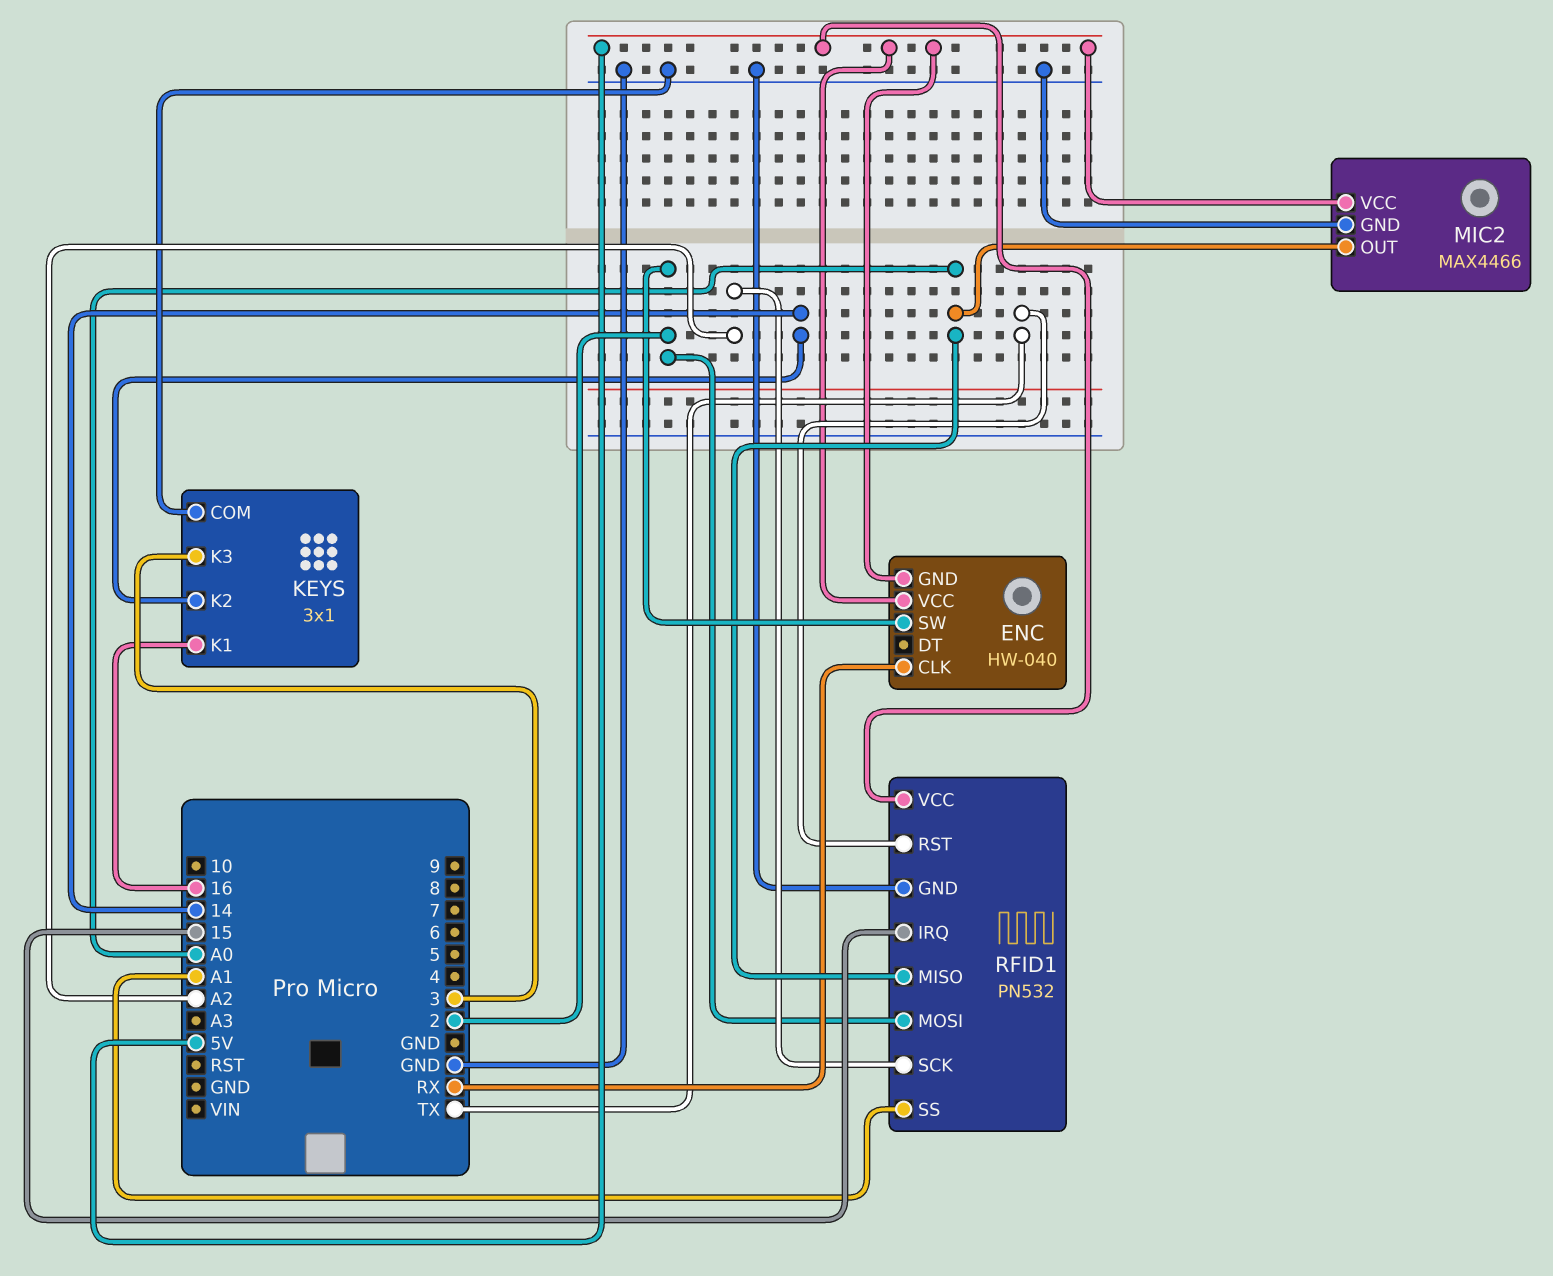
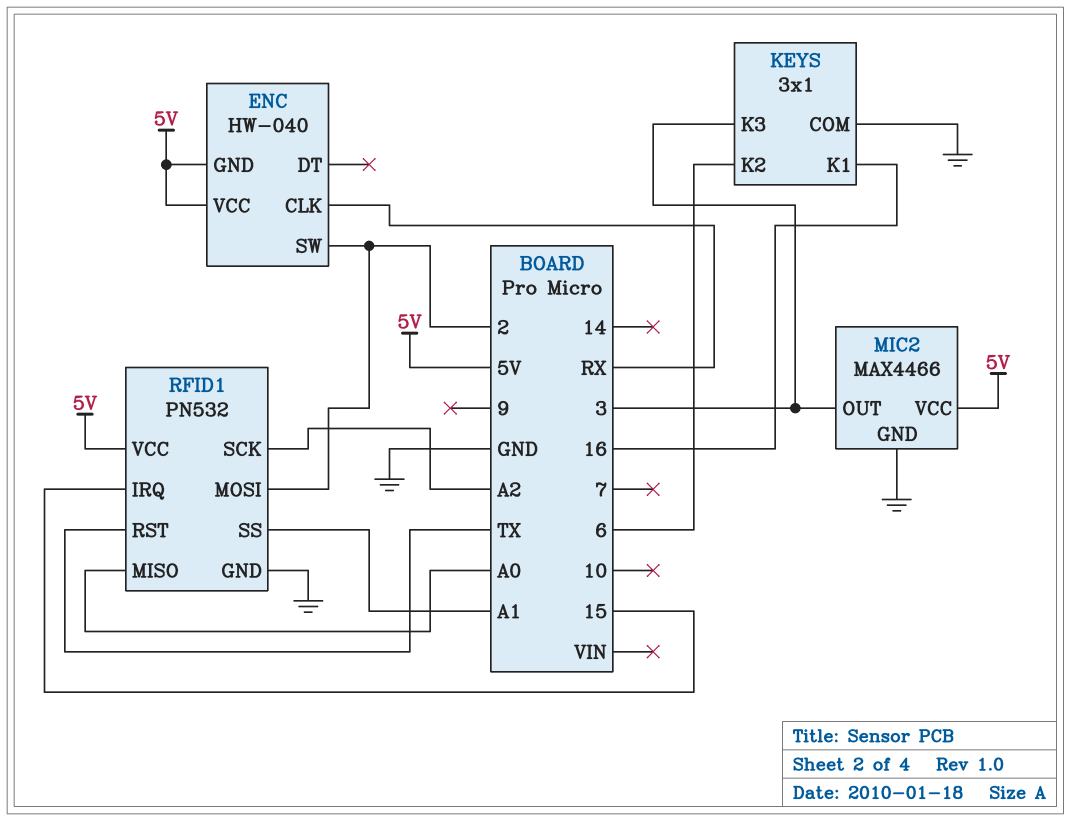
KEYS pin K2: 14 -> 6
MIC2 pin OUT: A0 -> 3

